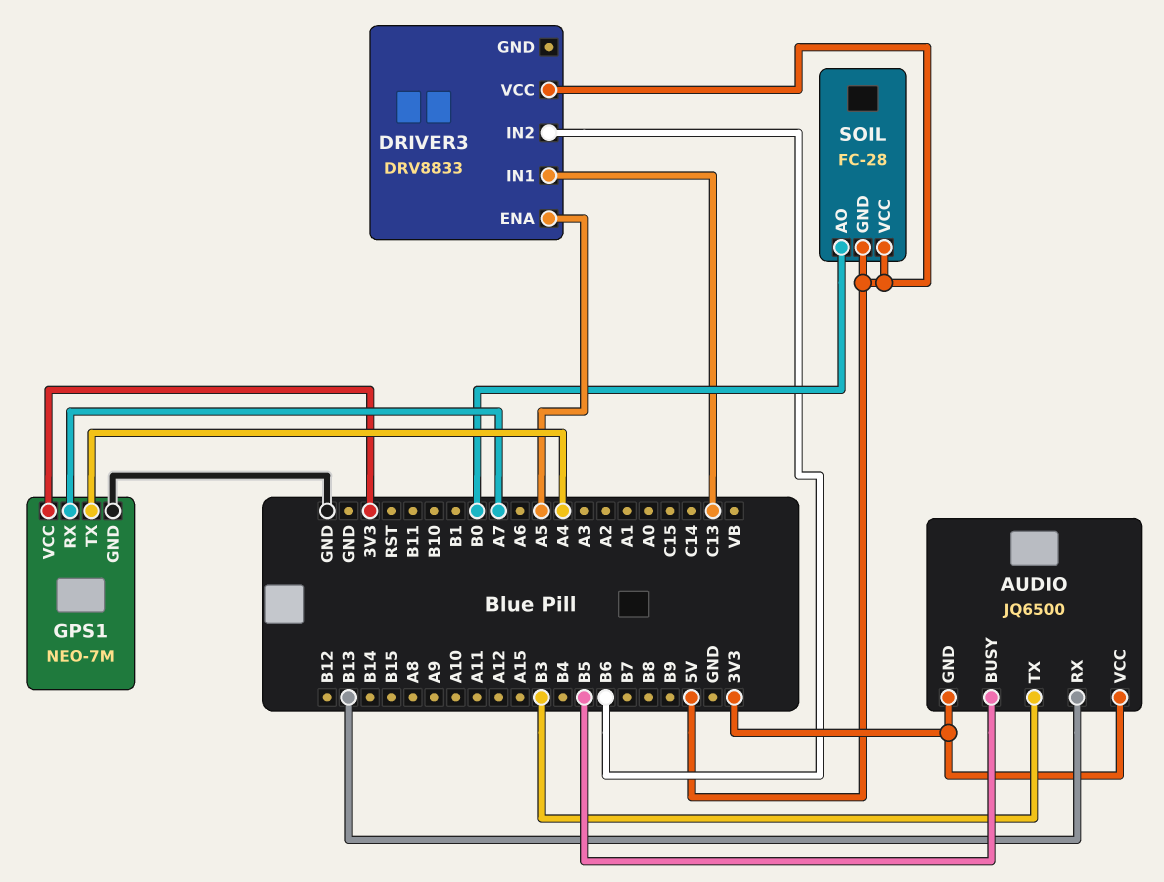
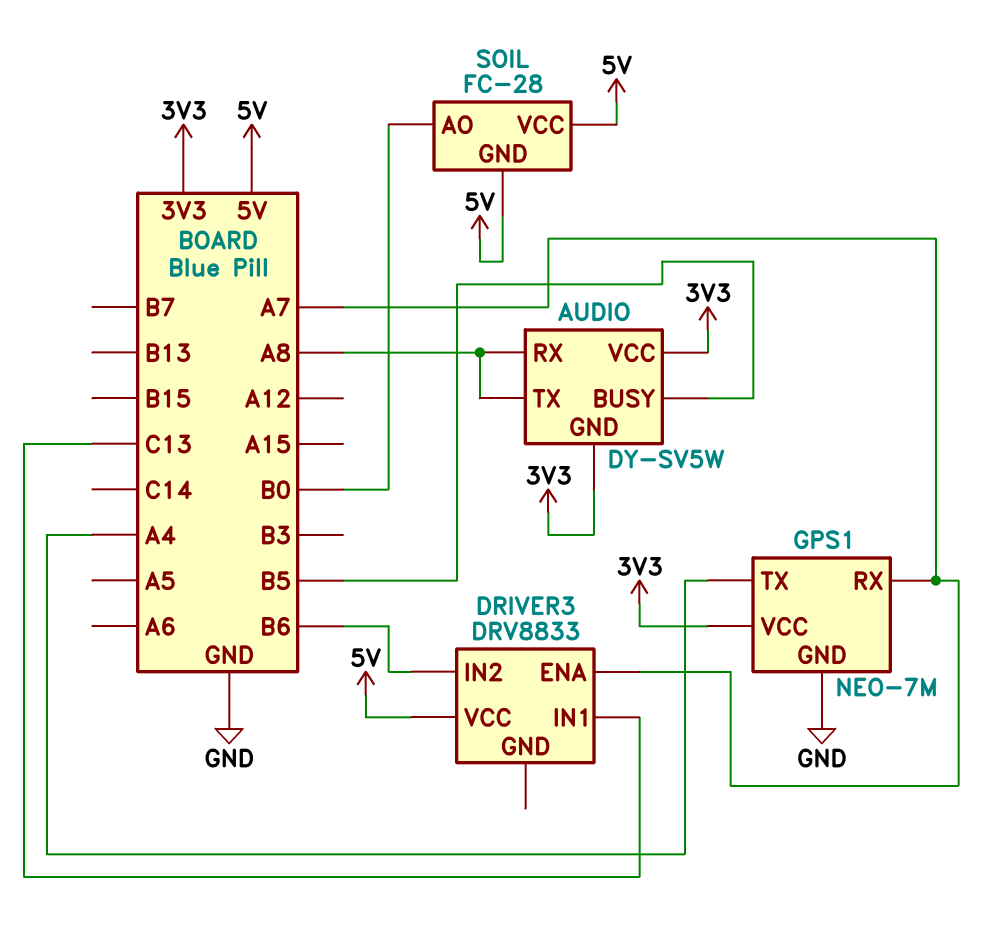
AUDIO: JQ6500 -> DY-SV5W
AUDIO pin RX: B13 -> A8
AUDIO pin TX: B3 -> A8
DRIVER3 pin ENA: A5 -> A7

